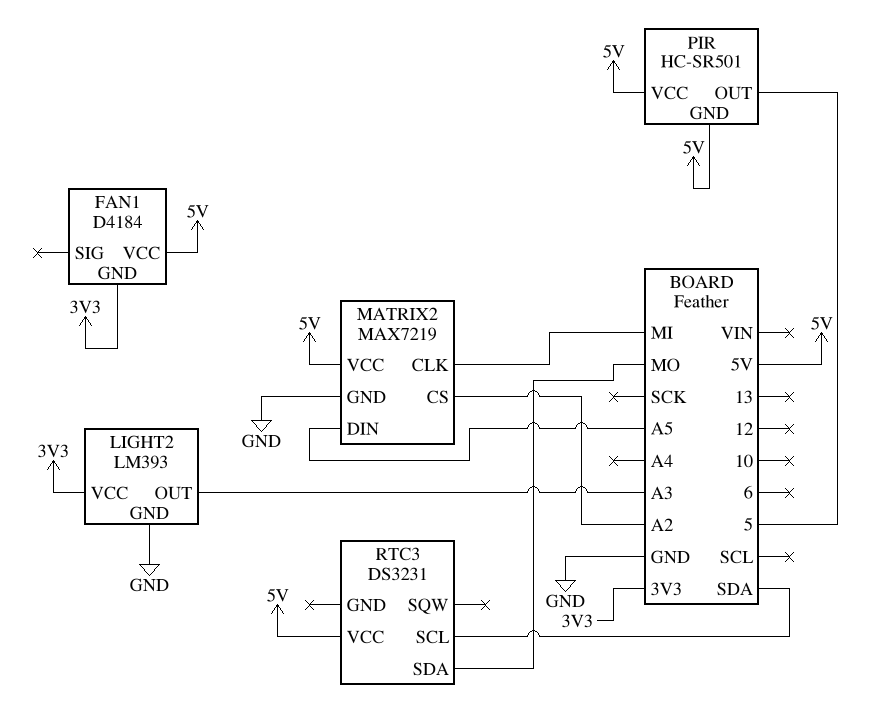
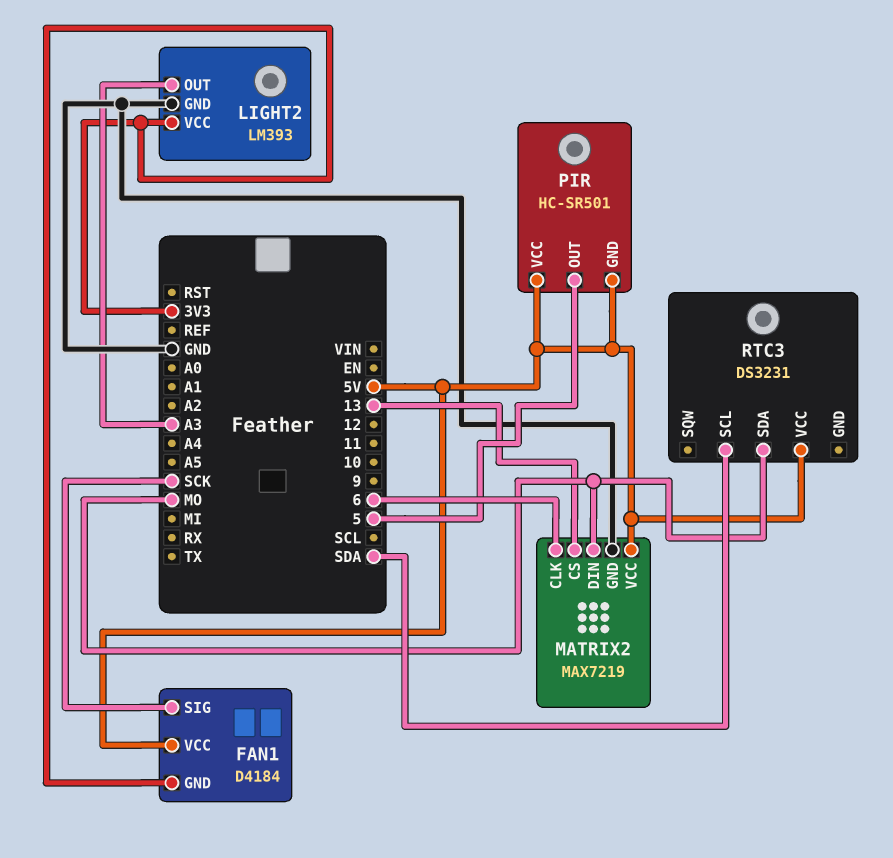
FAN1 pin SIG: none -> SCK
MATRIX2 pin CLK: MI -> 6
MATRIX2 pin CS: A2 -> 13
MATRIX2 pin DIN: A5 -> MO

